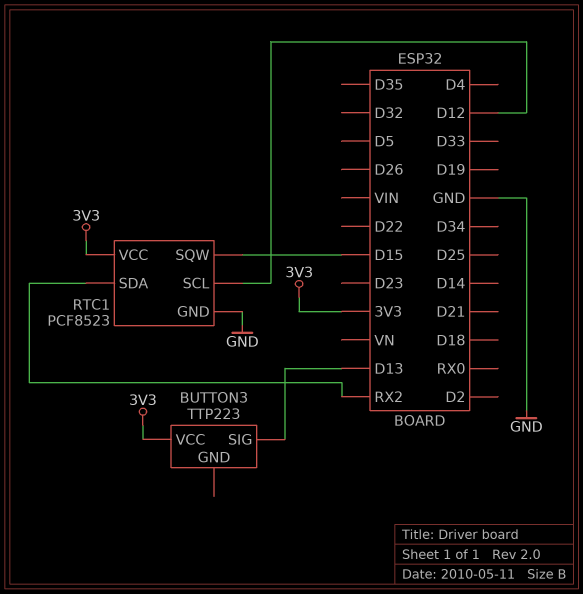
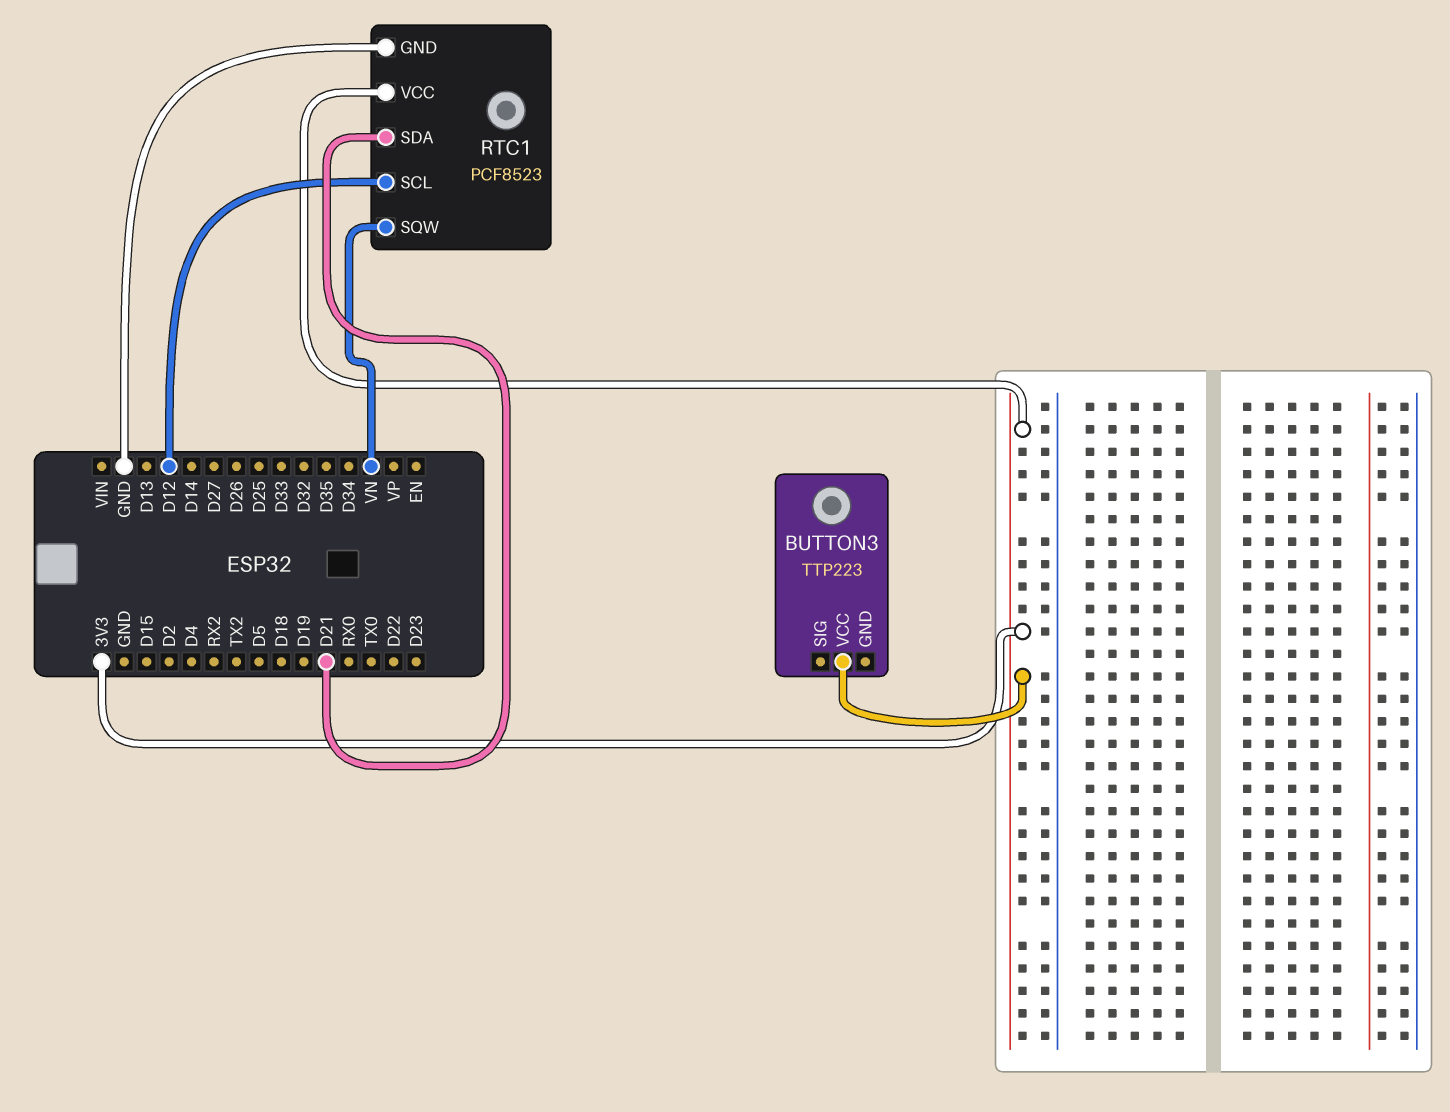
BUTTON3 pin SIG: D13 -> none
RTC1 pin SDA: RX2 -> D21
RTC1 pin SQW: D15 -> VN

